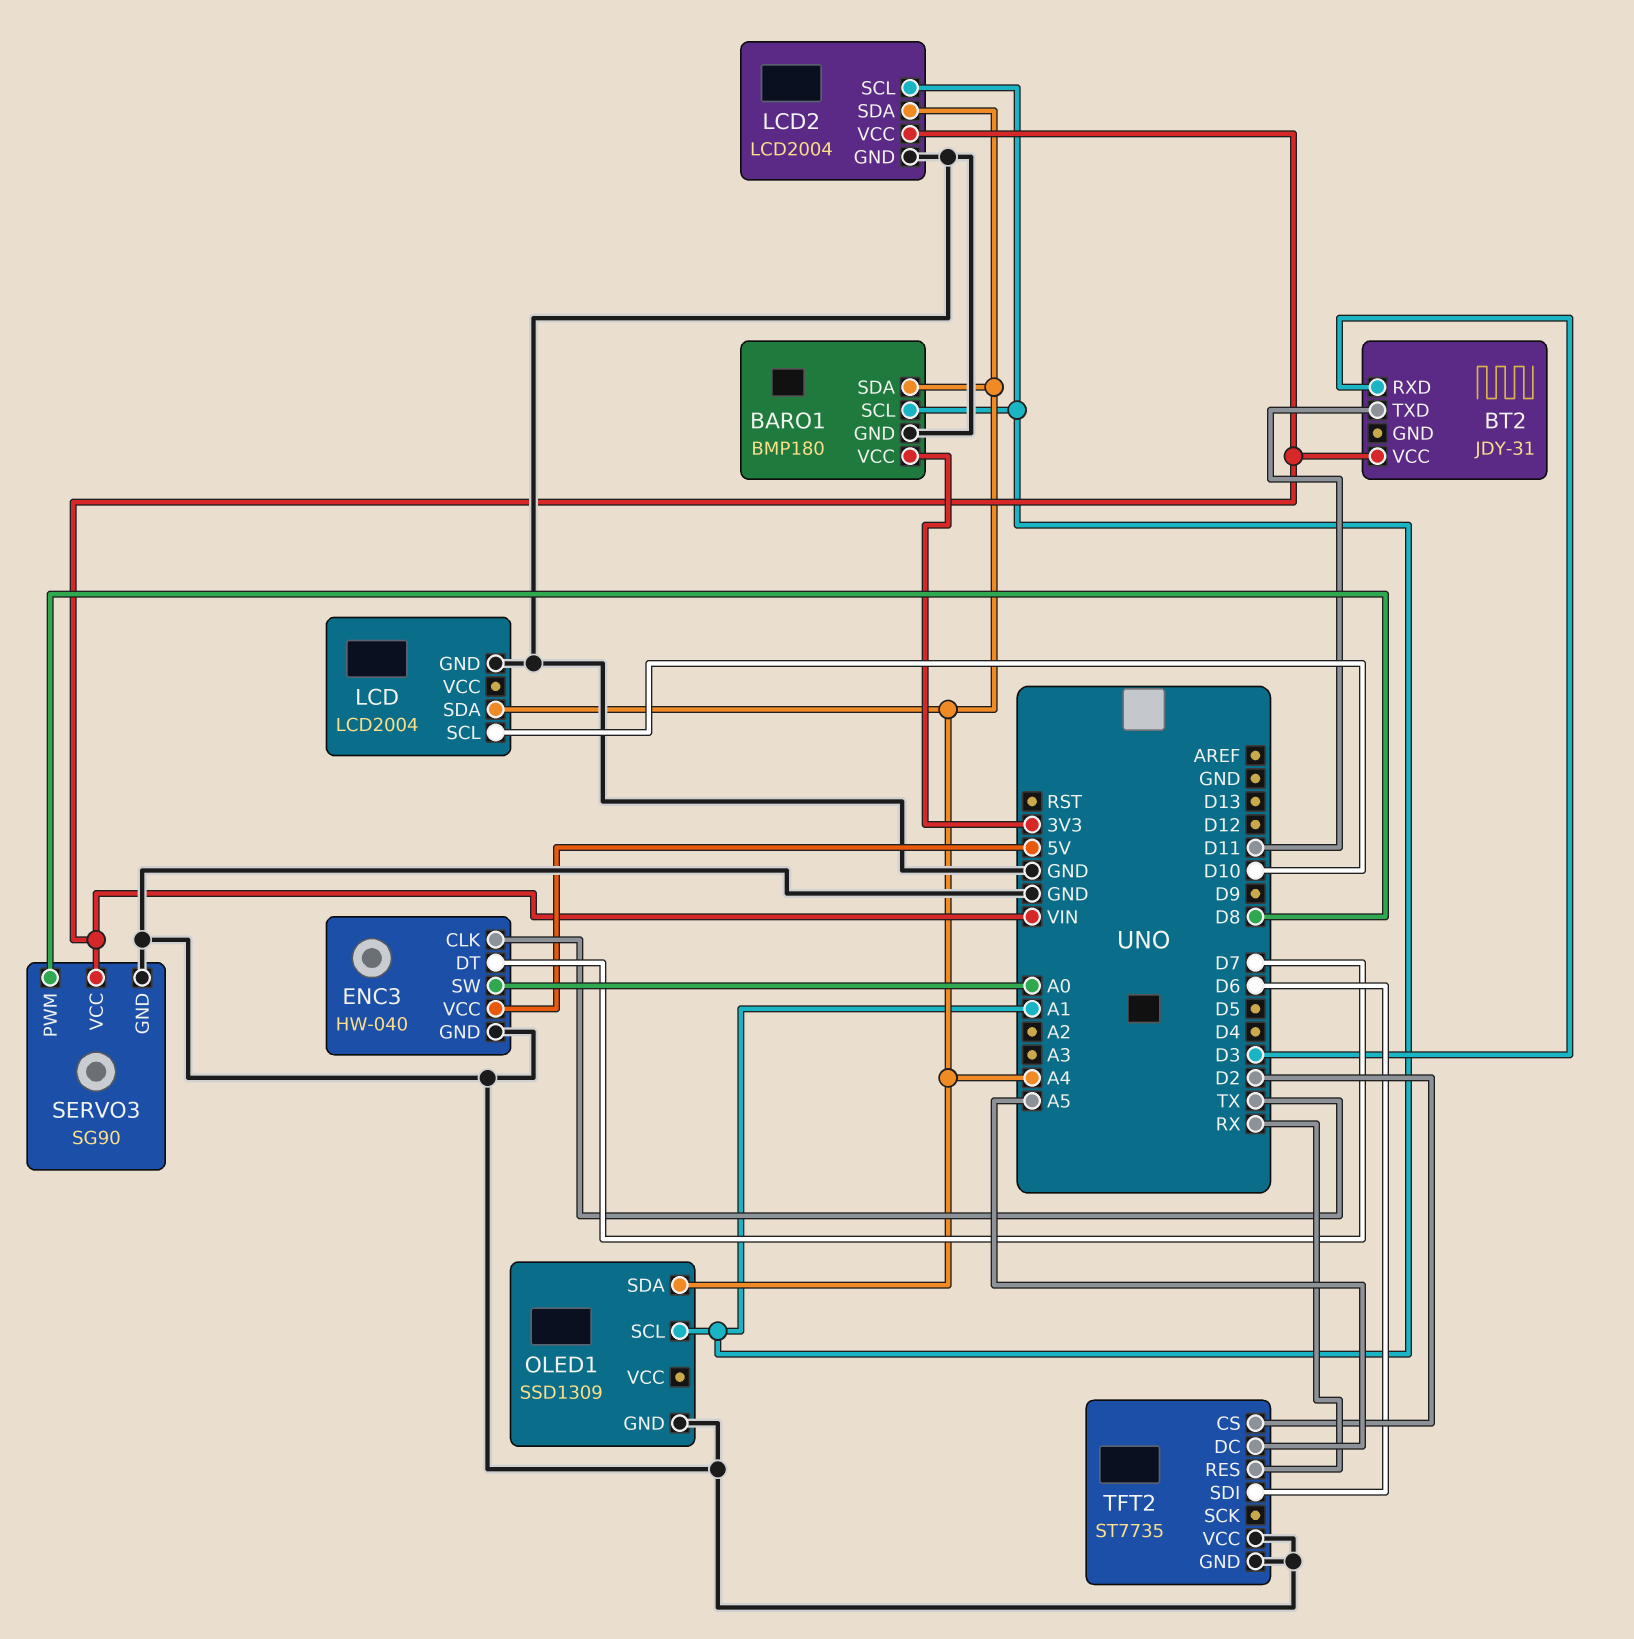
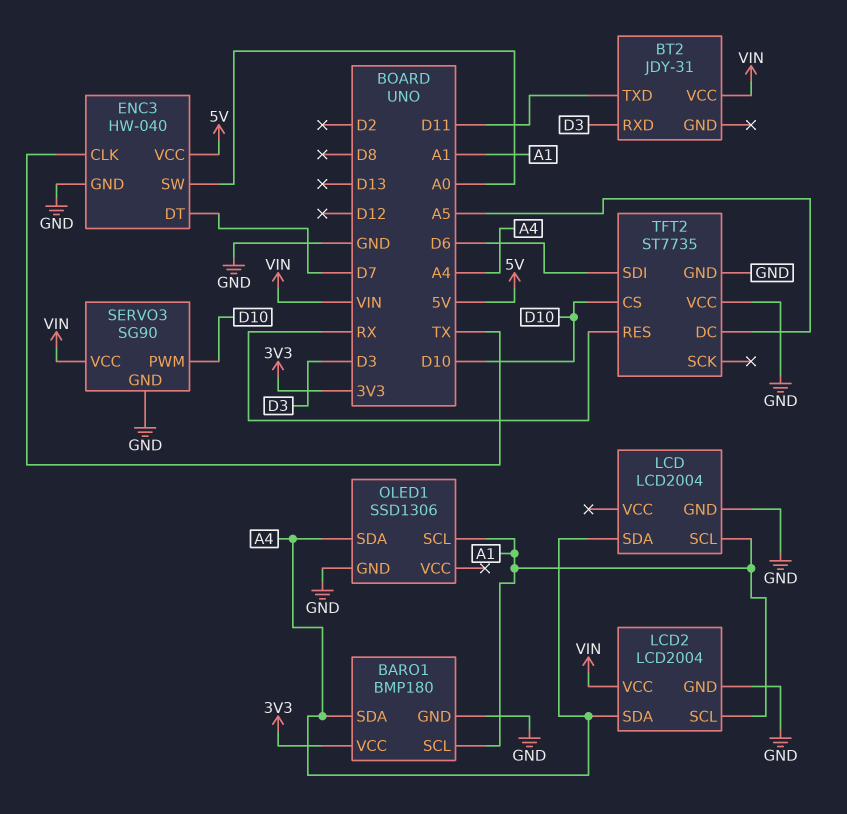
LCD pin SCL: D10 -> A1
OLED1: SSD1309 -> SSD1306
SERVO3 pin PWM: D8 -> D10
TFT2 pin CS: D2 -> D10

